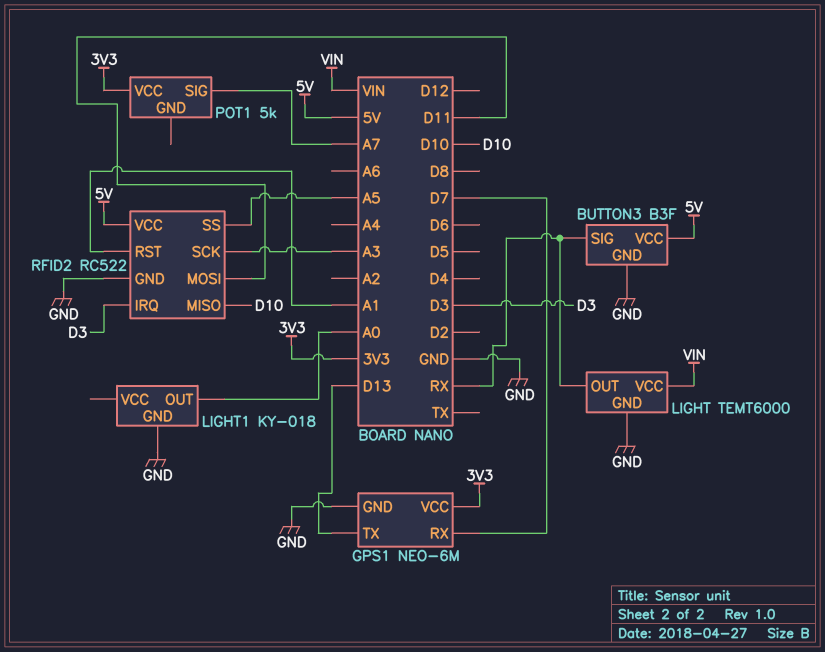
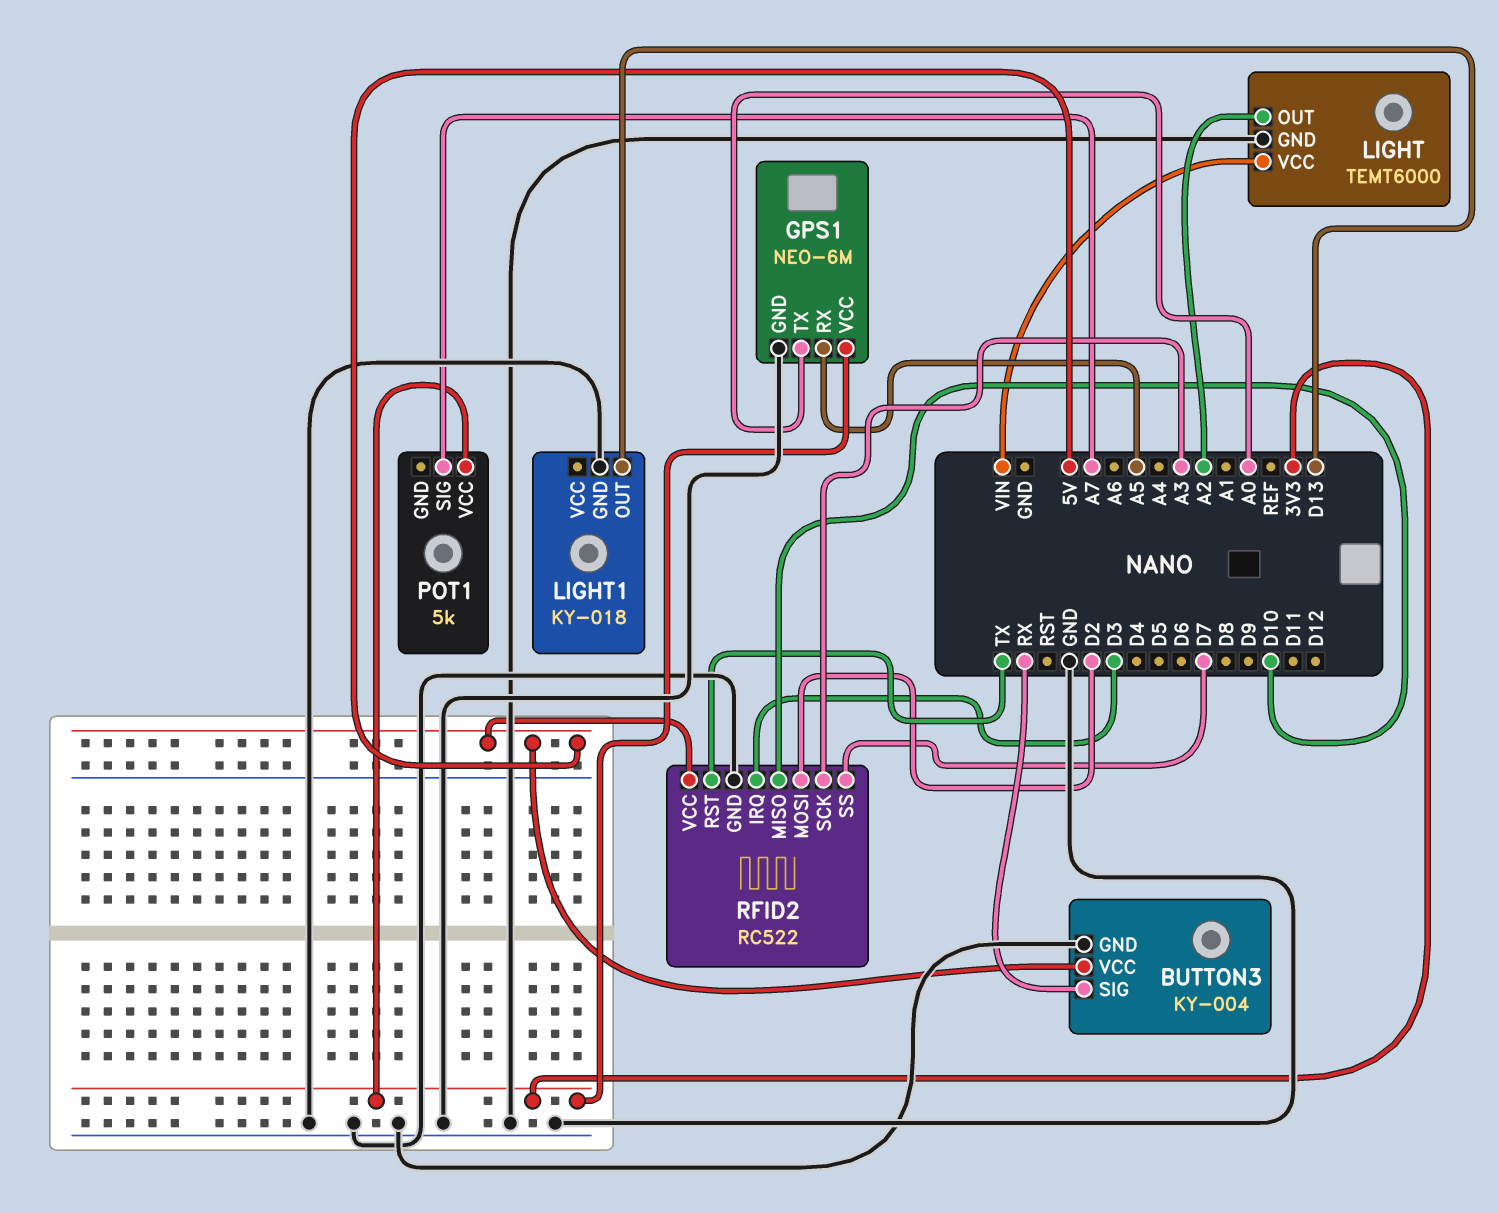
BUTTON3: B3F -> KY-004
GPS1 pin RX: D7 -> A5
GPS1 pin TX: D13 -> A0
LIGHT pin OUT: RX -> A2
LIGHT1 pin OUT: A0 -> D13
RFID2 pin MOSI: D11 -> D2
RFID2 pin RST: A1 -> TX
RFID2 pin SS: A5 -> D7

